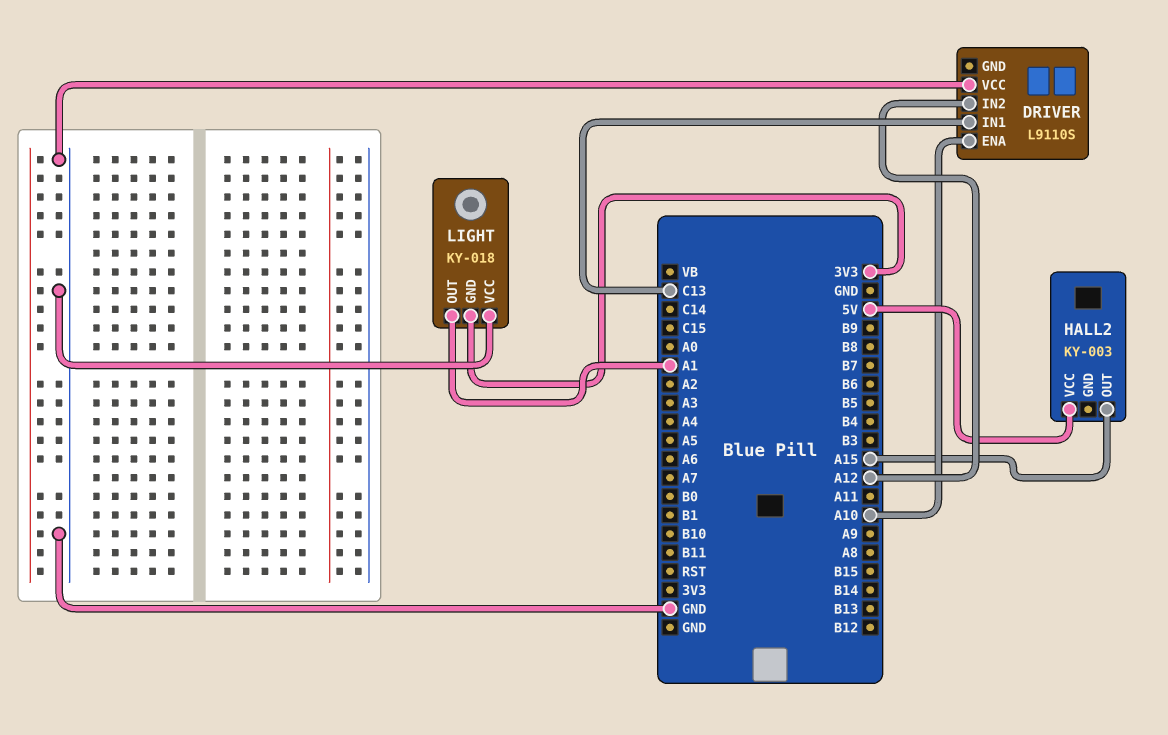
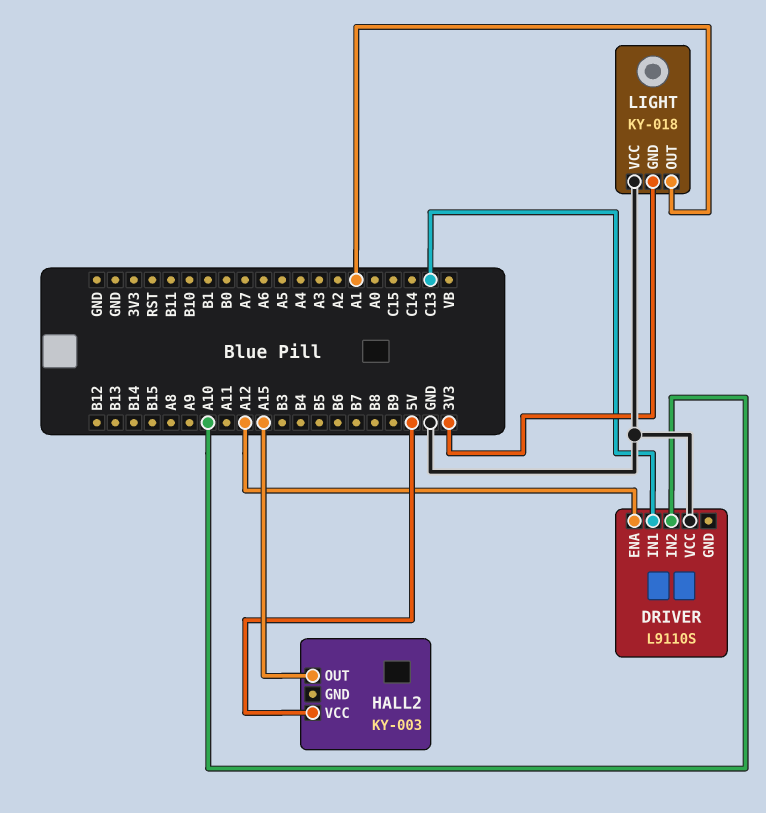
DRIVER pin ENA: A10 -> A12
DRIVER pin IN2: A12 -> A10

